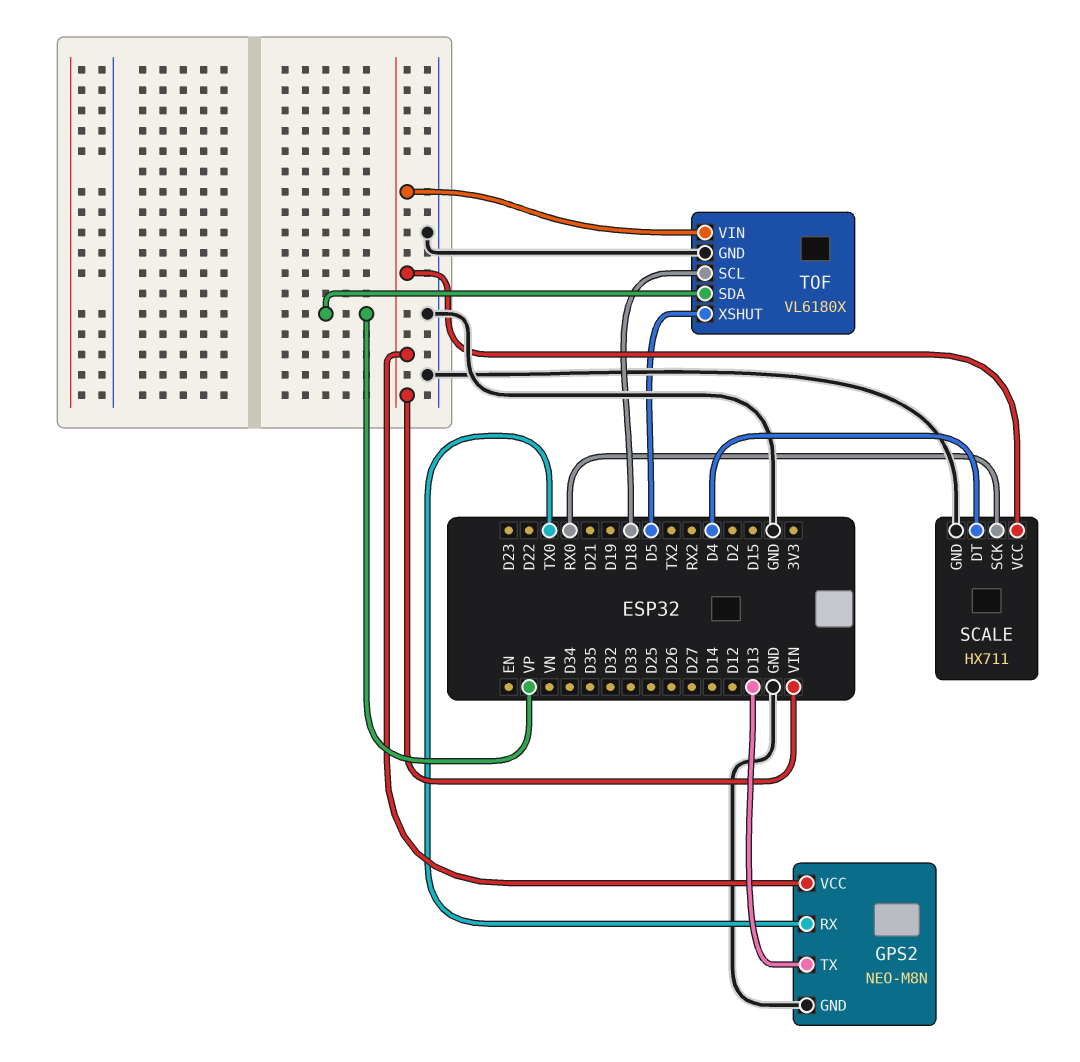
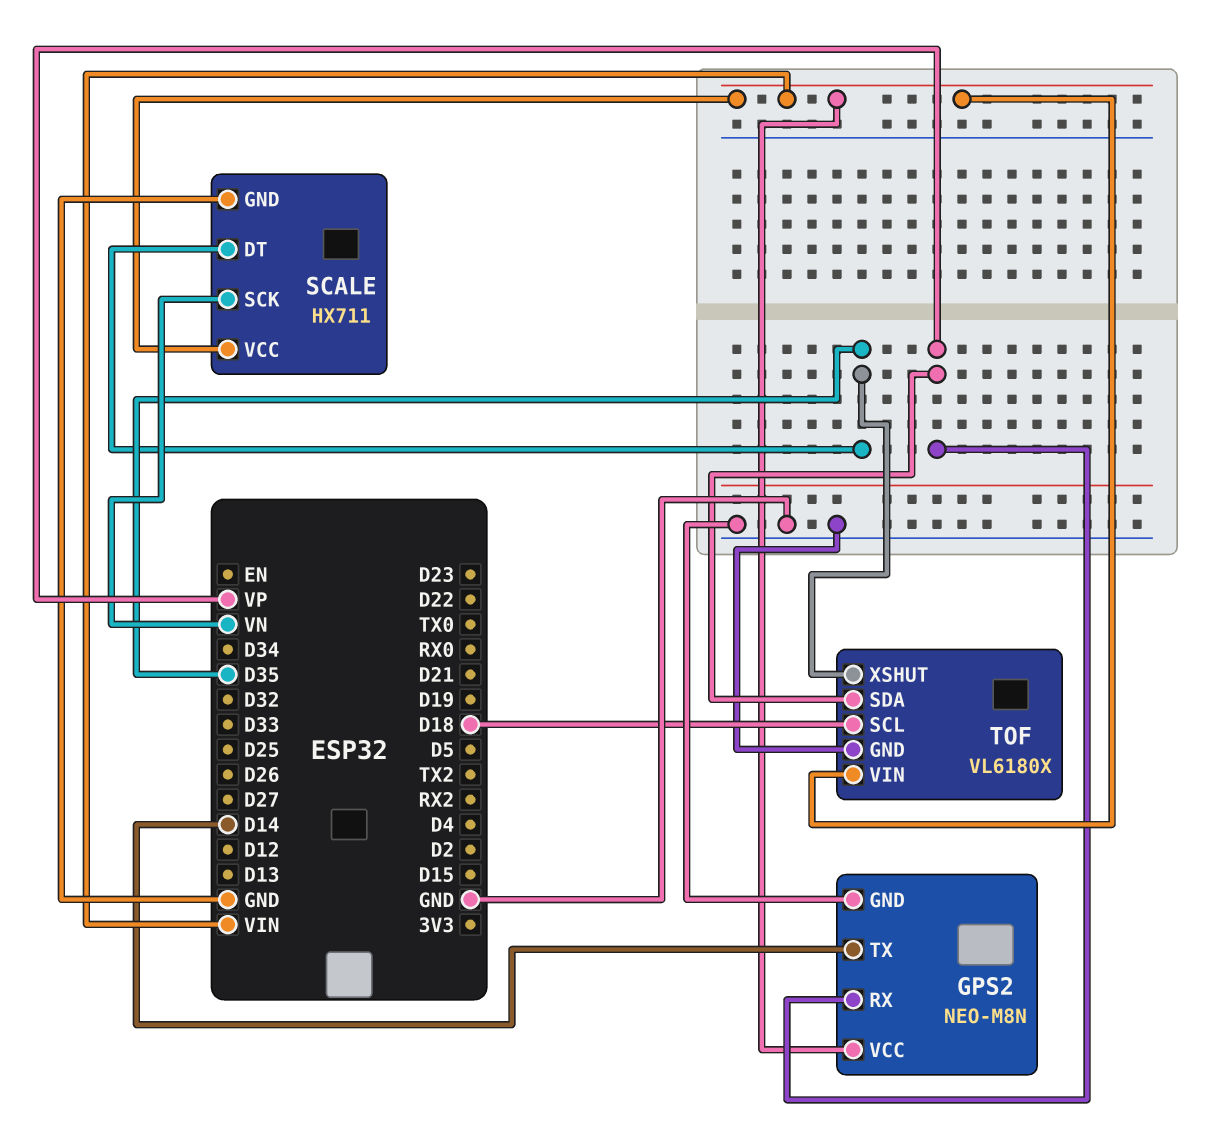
GPS2 pin RX: TX0 -> VP
GPS2 pin TX: D13 -> D14
SCALE pin DT: D4 -> D35
SCALE pin SCK: RX0 -> VN
TOF pin XSHUT: D5 -> D35

